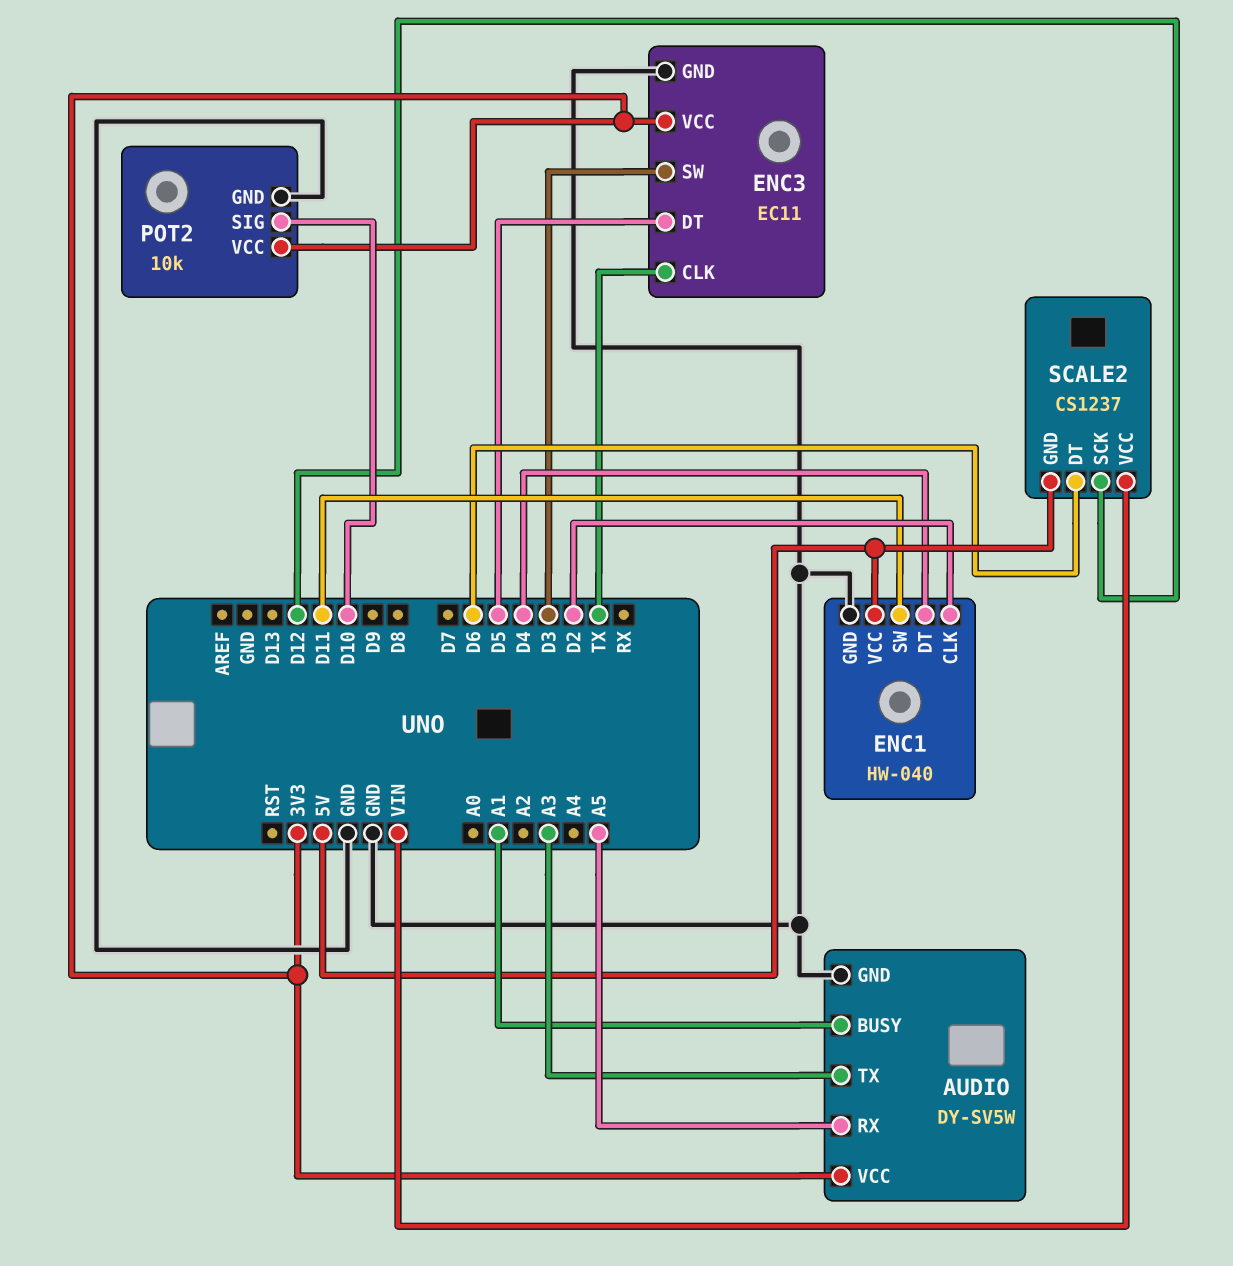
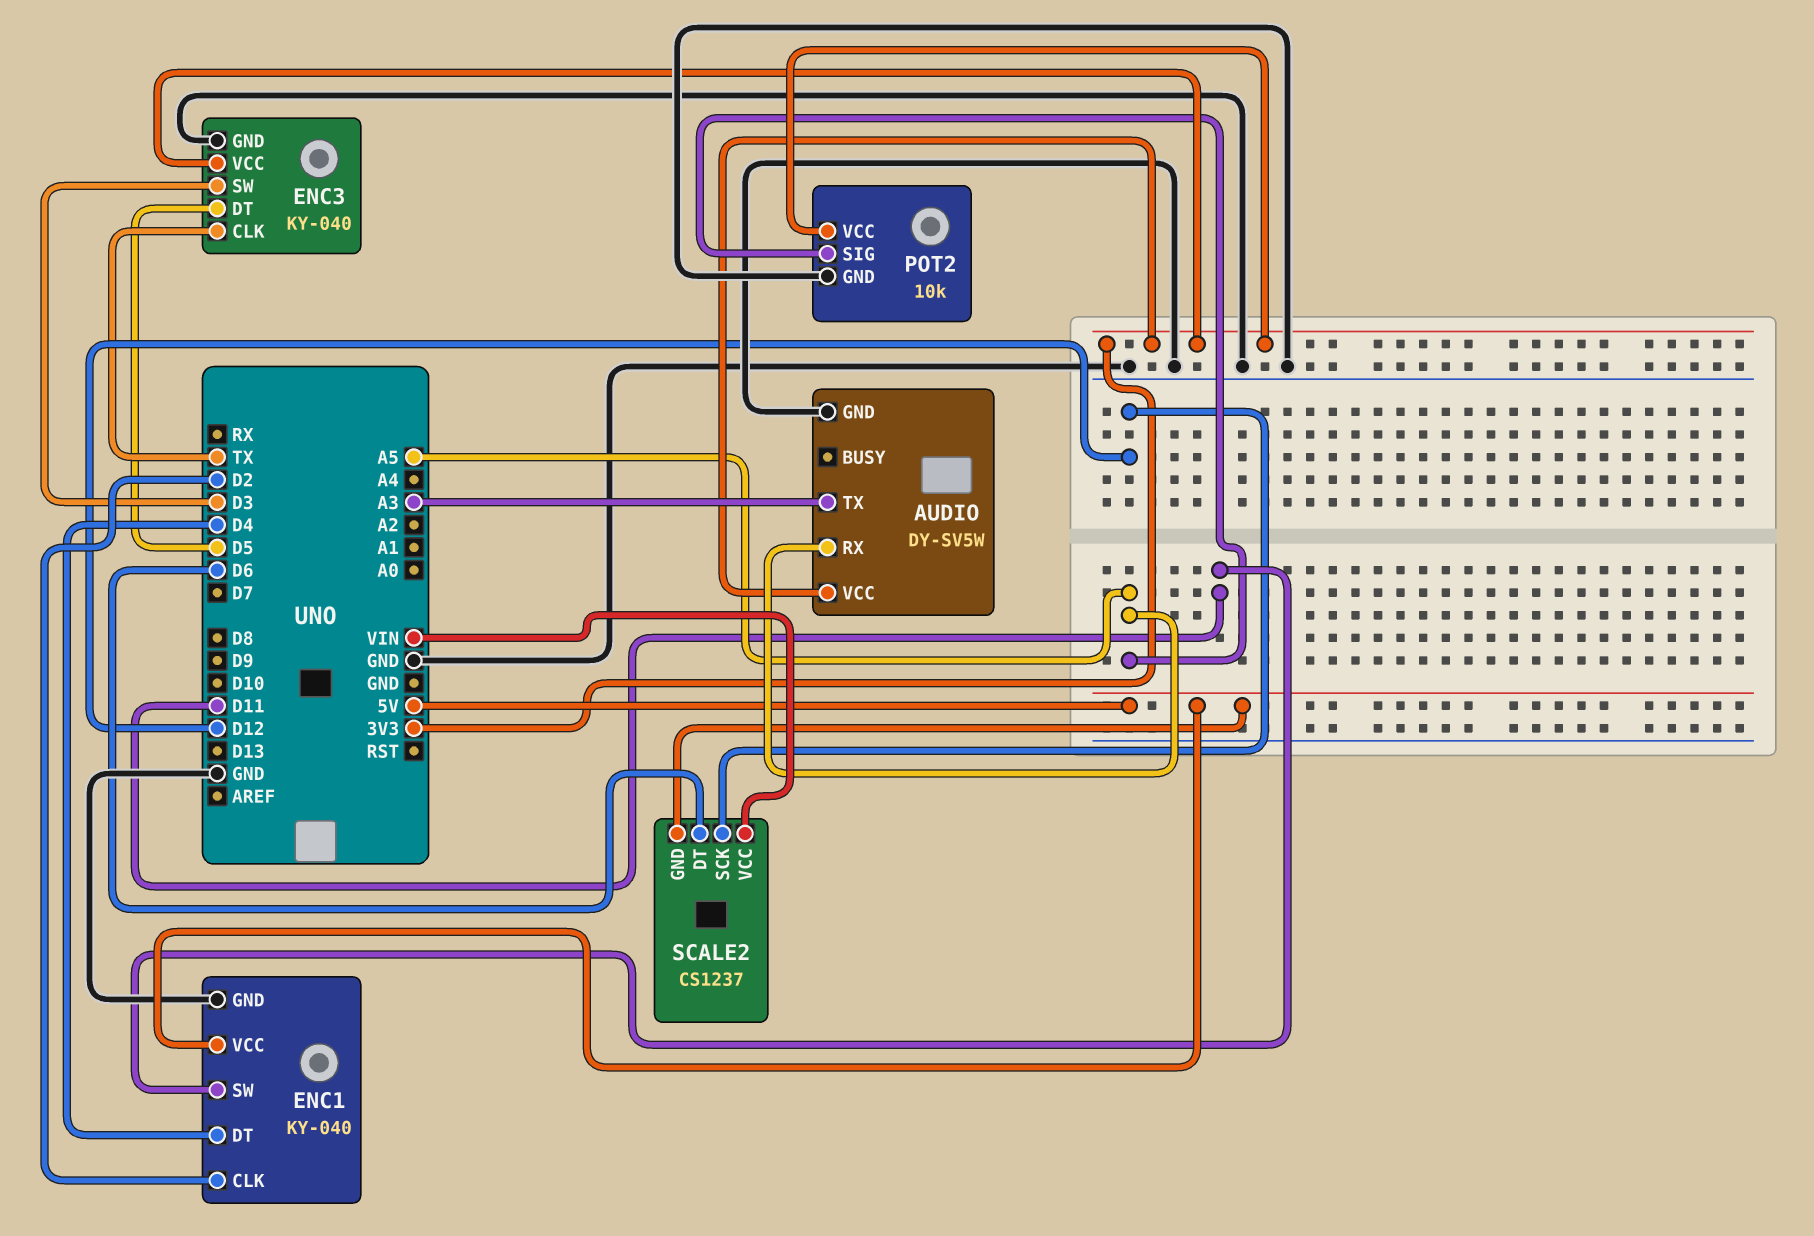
AUDIO pin BUSY: A1 -> none
ENC1: HW-040 -> KY-040
ENC3: EC11 -> KY-040
POT2 pin SIG: D10 -> A5

